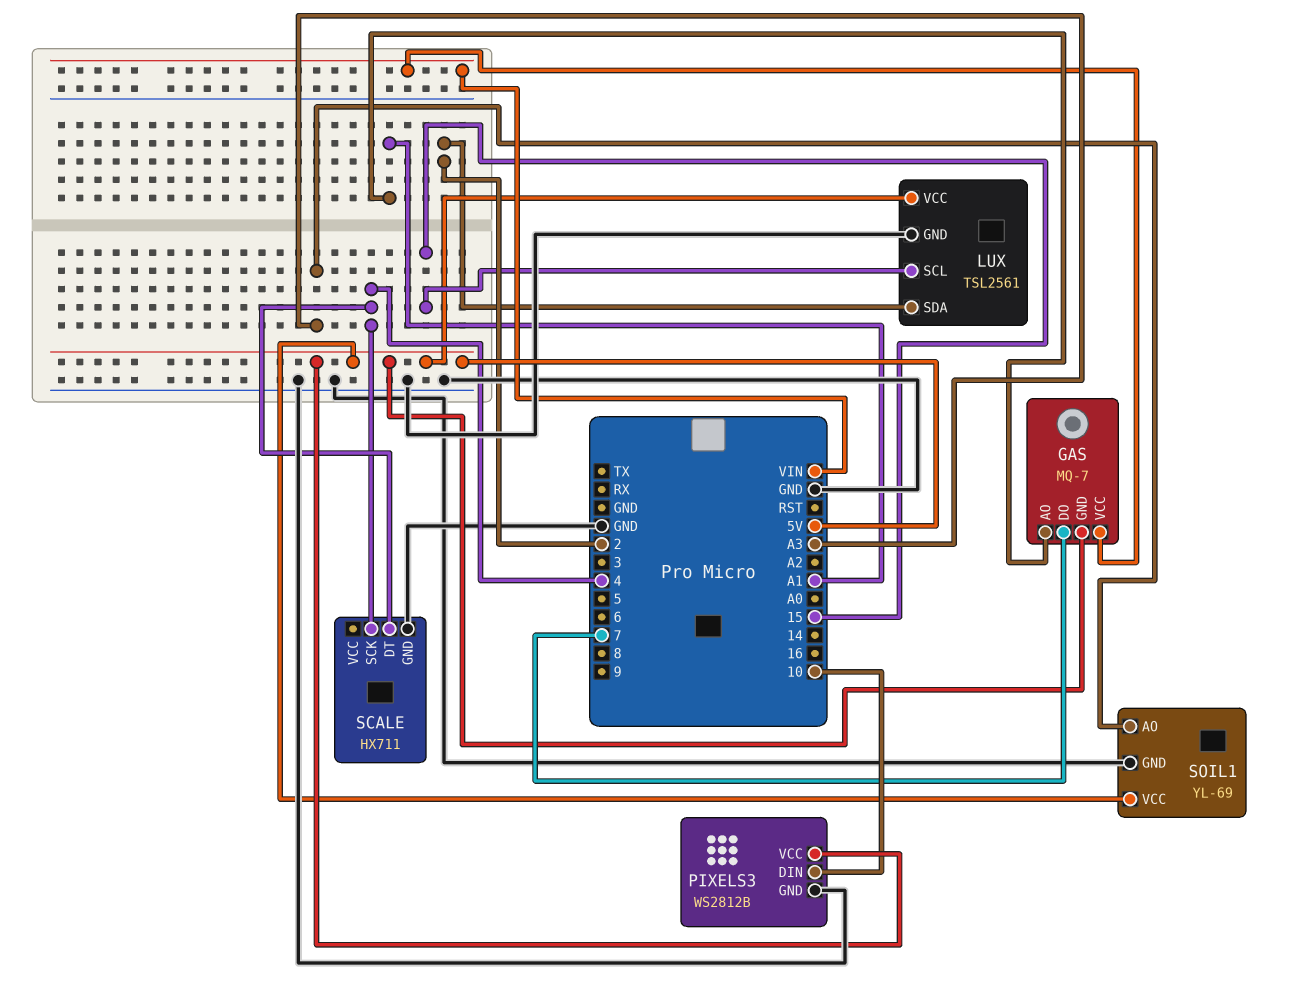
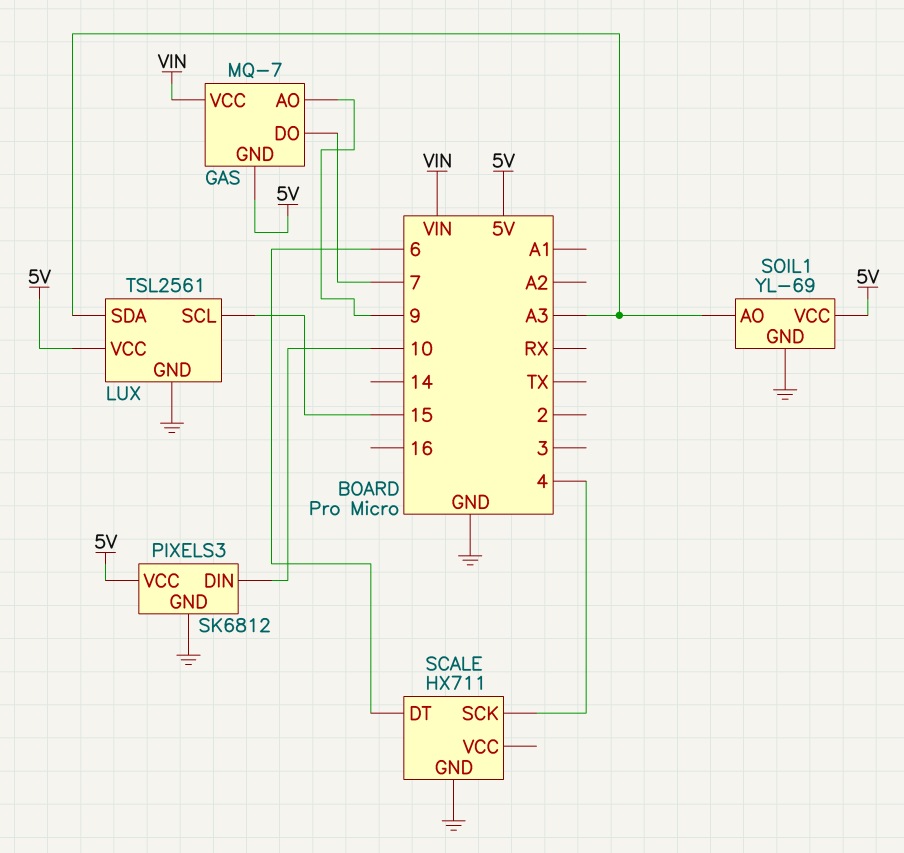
GAS pin AO: A1 -> 9
LUX pin SDA: 2 -> A3
PIXELS3: WS2812B -> SK6812
SCALE pin DT: 4 -> 6

